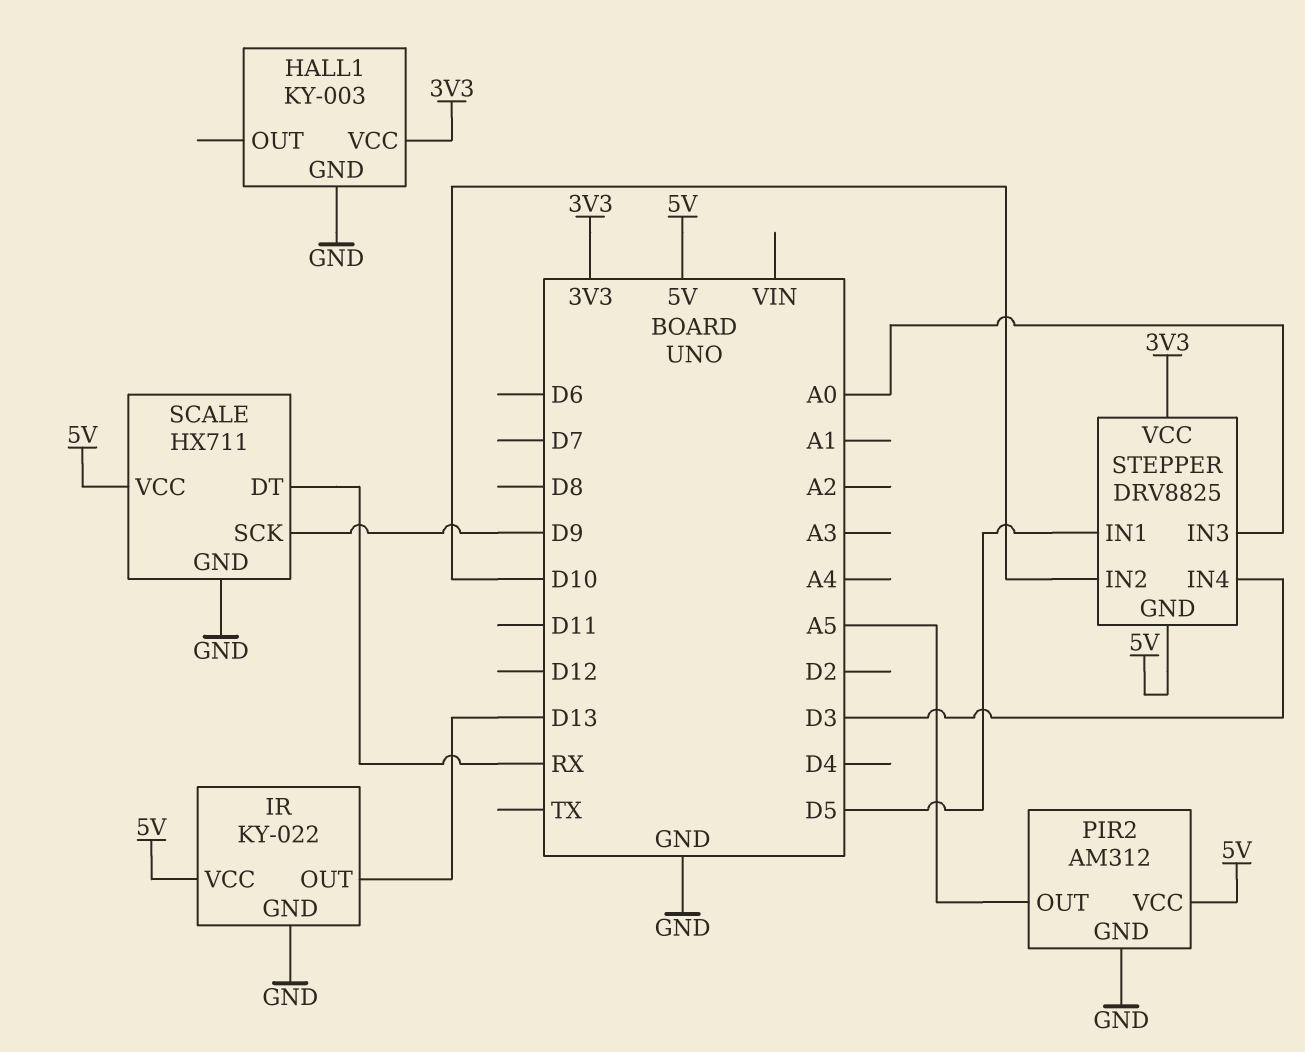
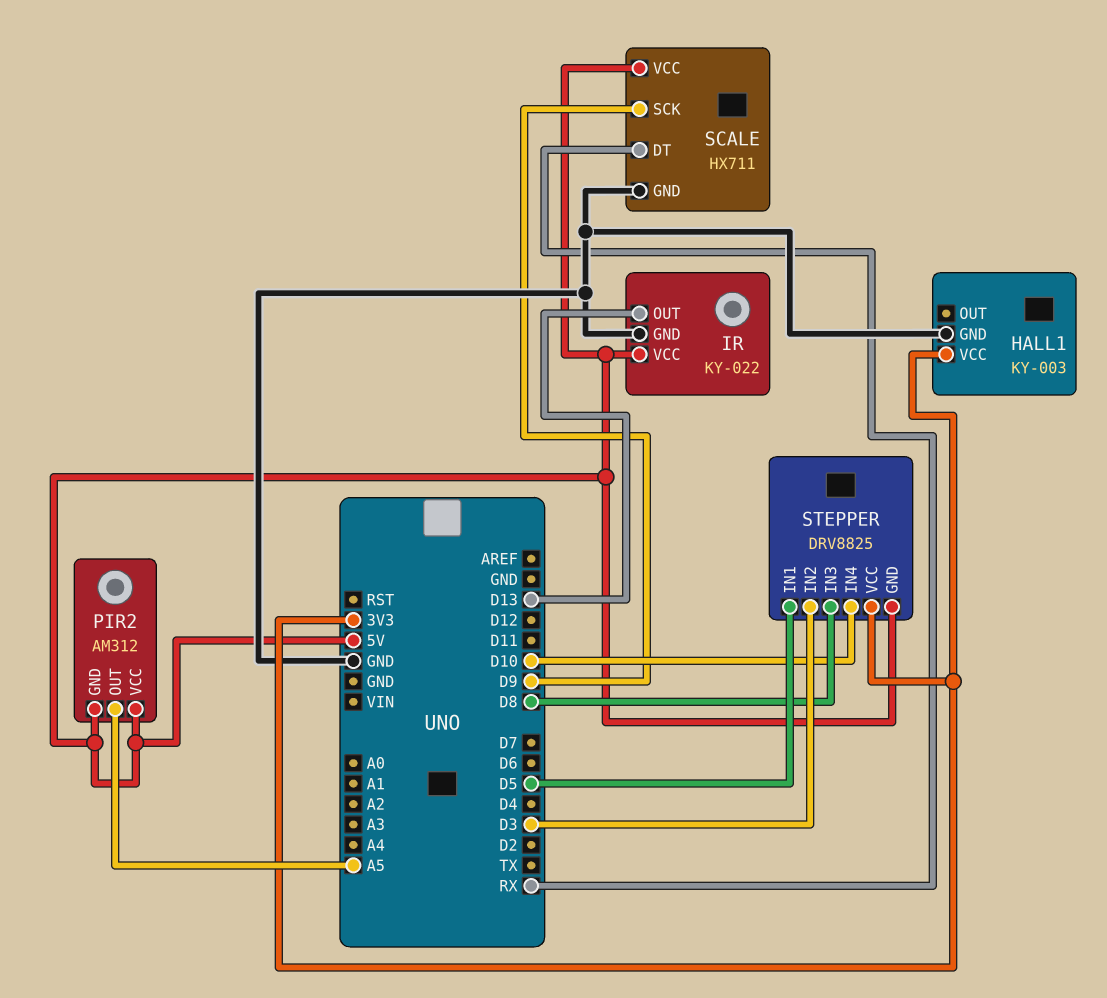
PIR2 pin GND: GND -> 5V
STEPPER pin IN2: D10 -> D3
STEPPER pin IN3: A0 -> D8
STEPPER pin IN4: D3 -> D10

